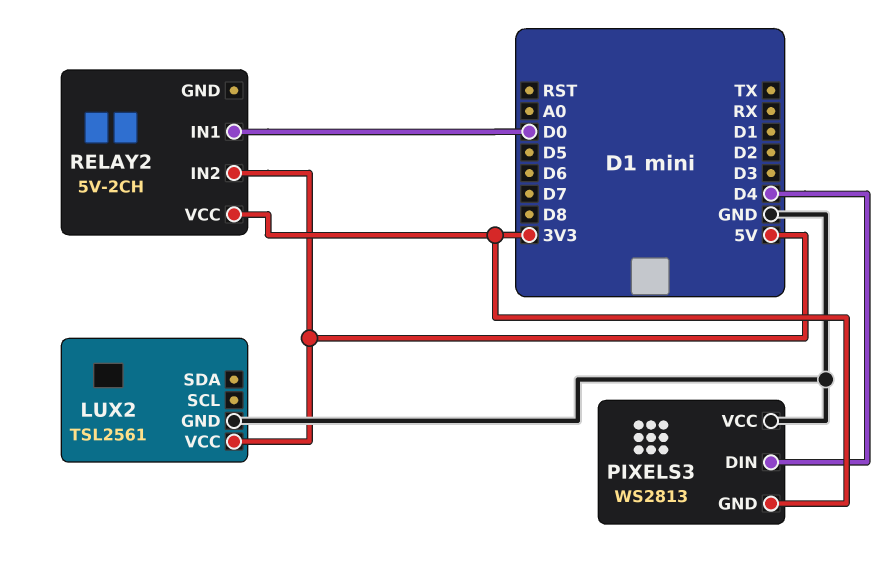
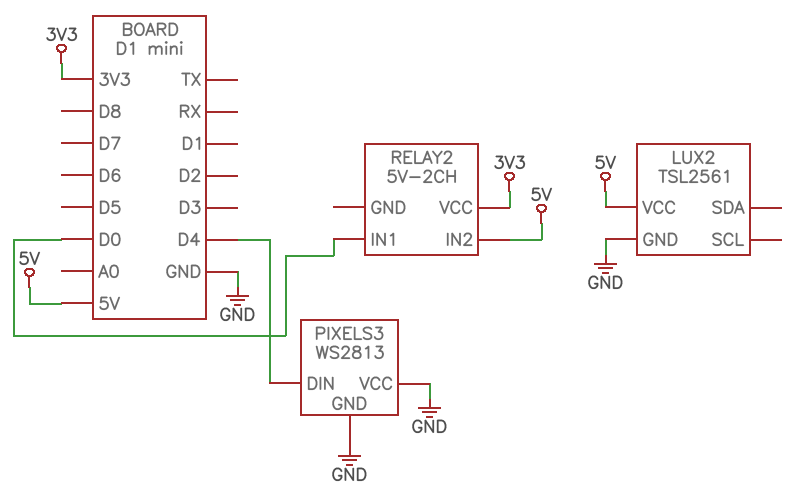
PIXELS3 pin GND: 3V3 -> GND

